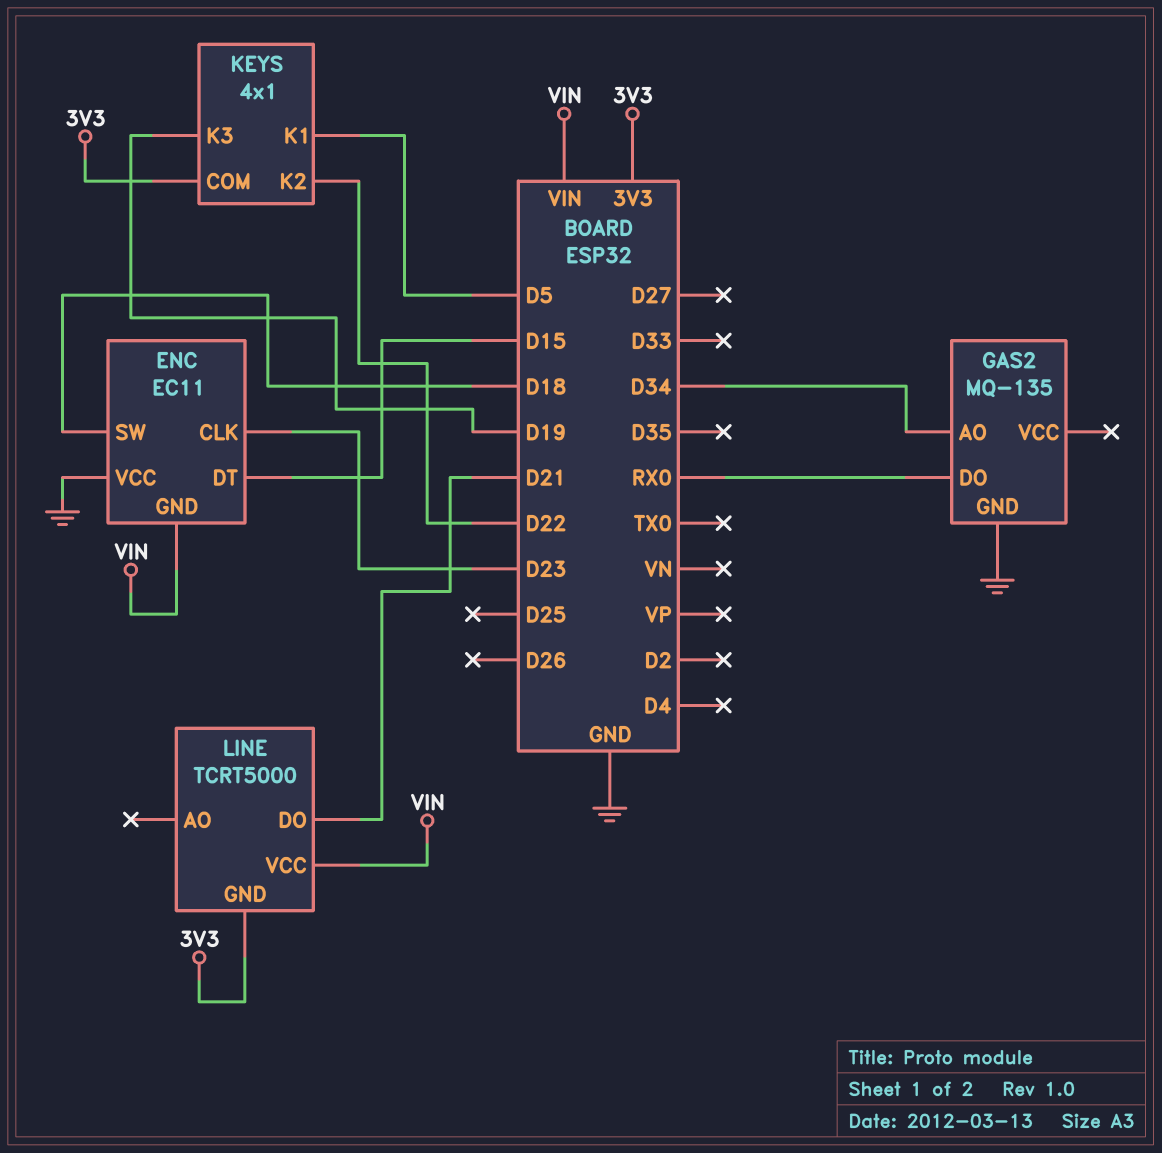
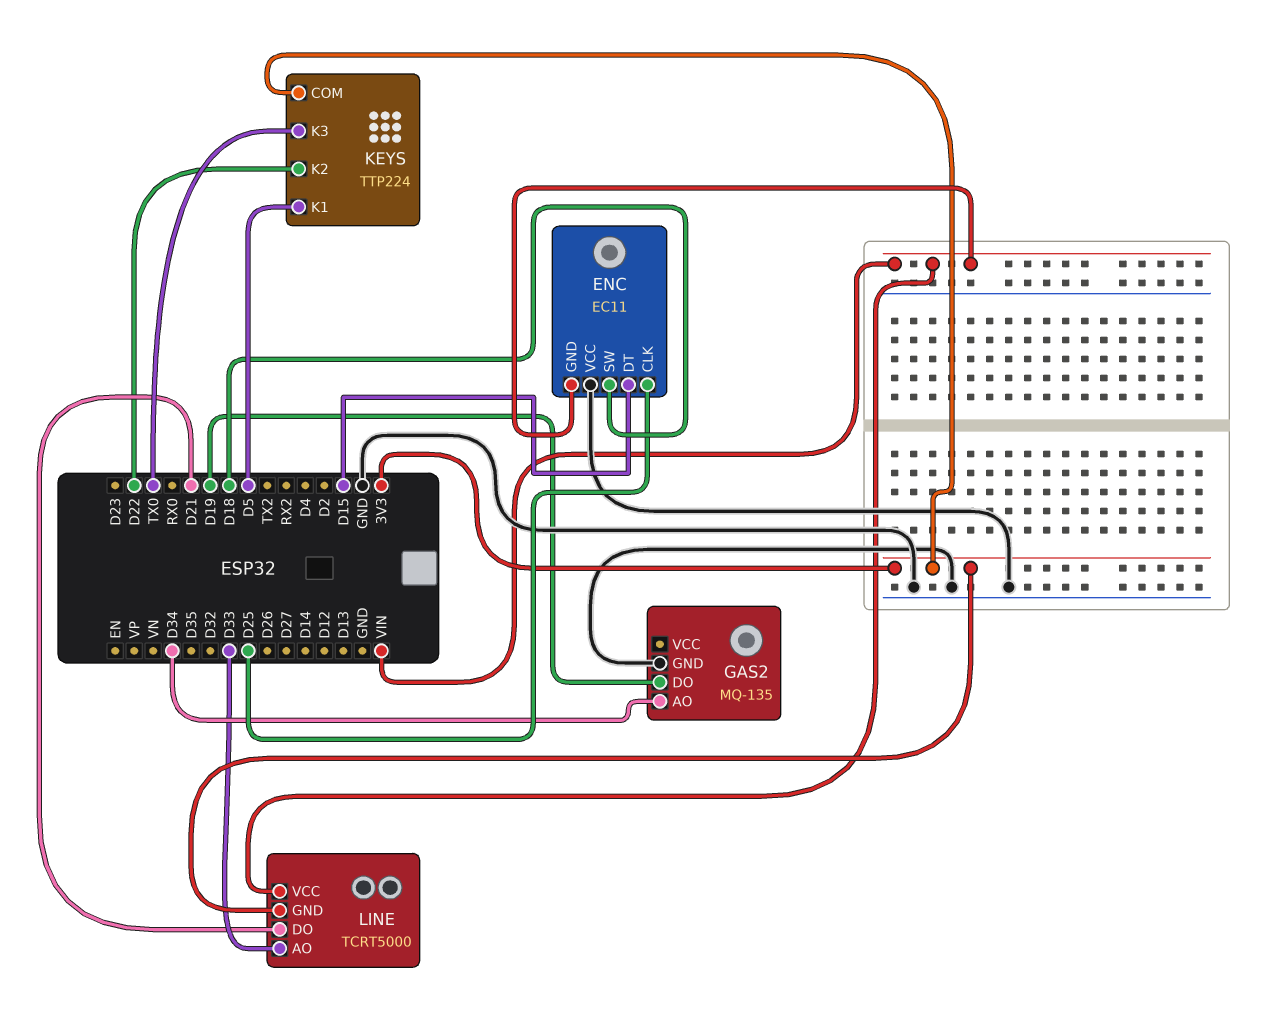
ENC pin CLK: D23 -> D25
GAS2 pin DO: RX0 -> D19
KEYS: 4x1 -> TTP224
KEYS pin K3: D19 -> TX0
LINE pin AO: none -> D33

